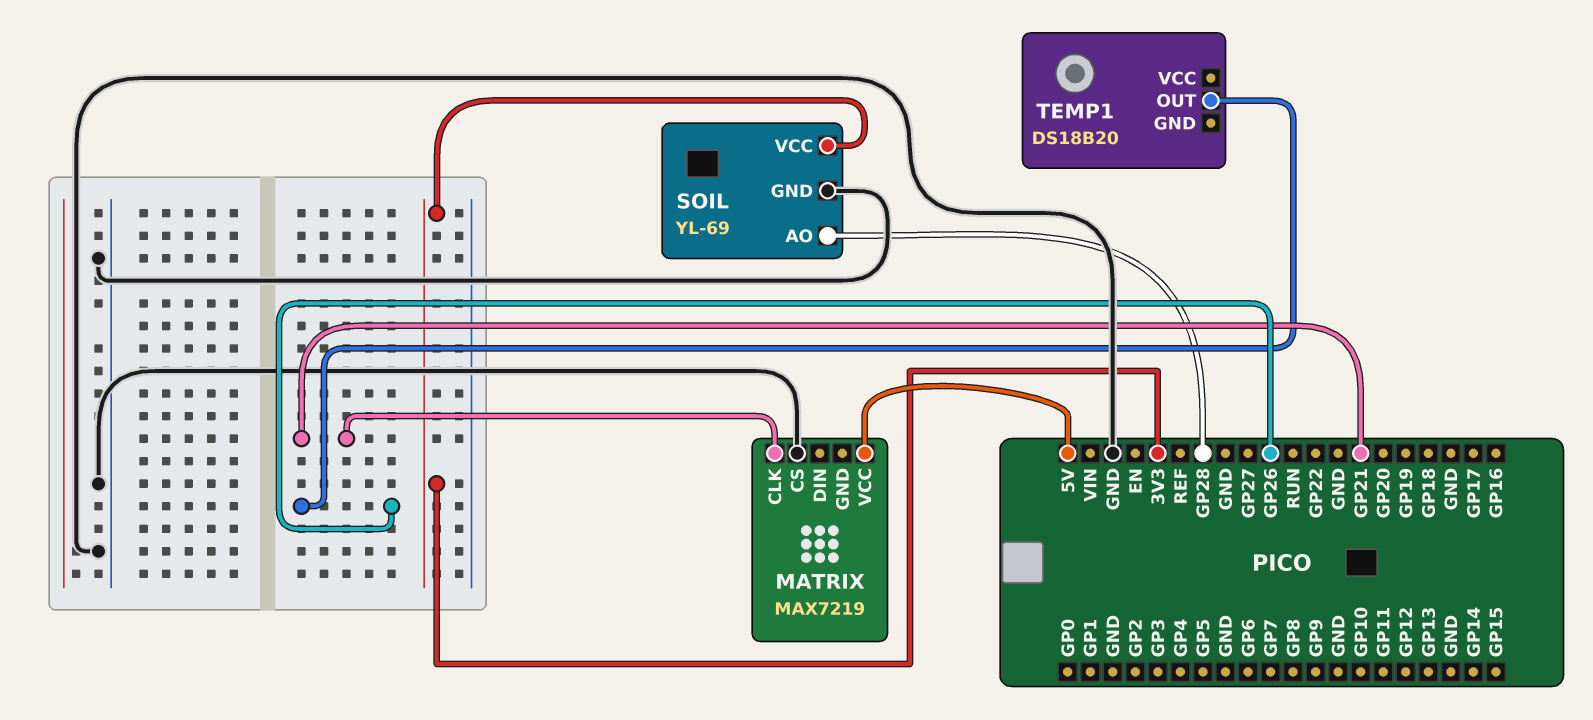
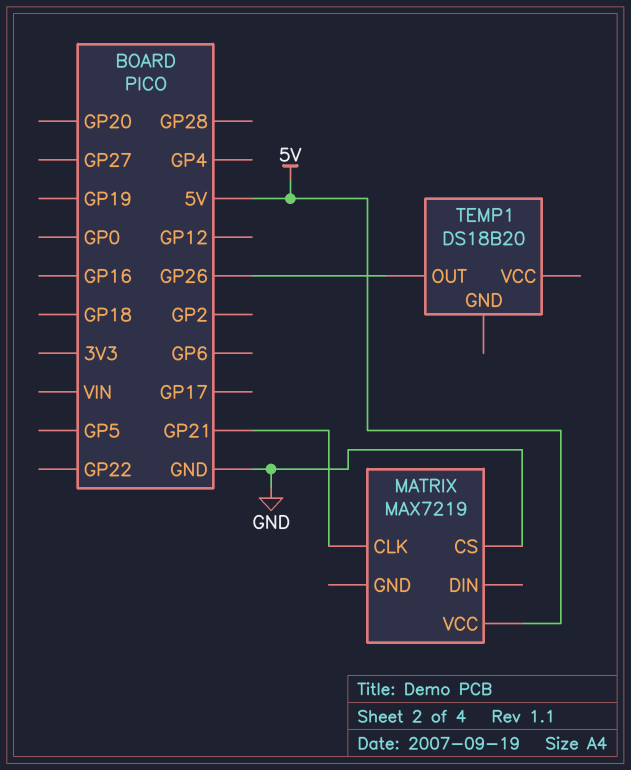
SOIL: YL-69 -> none
SOIL pin AO: GP28 -> none
SOIL pin GND: GND -> none
SOIL pin VCC: 3V3 -> none

